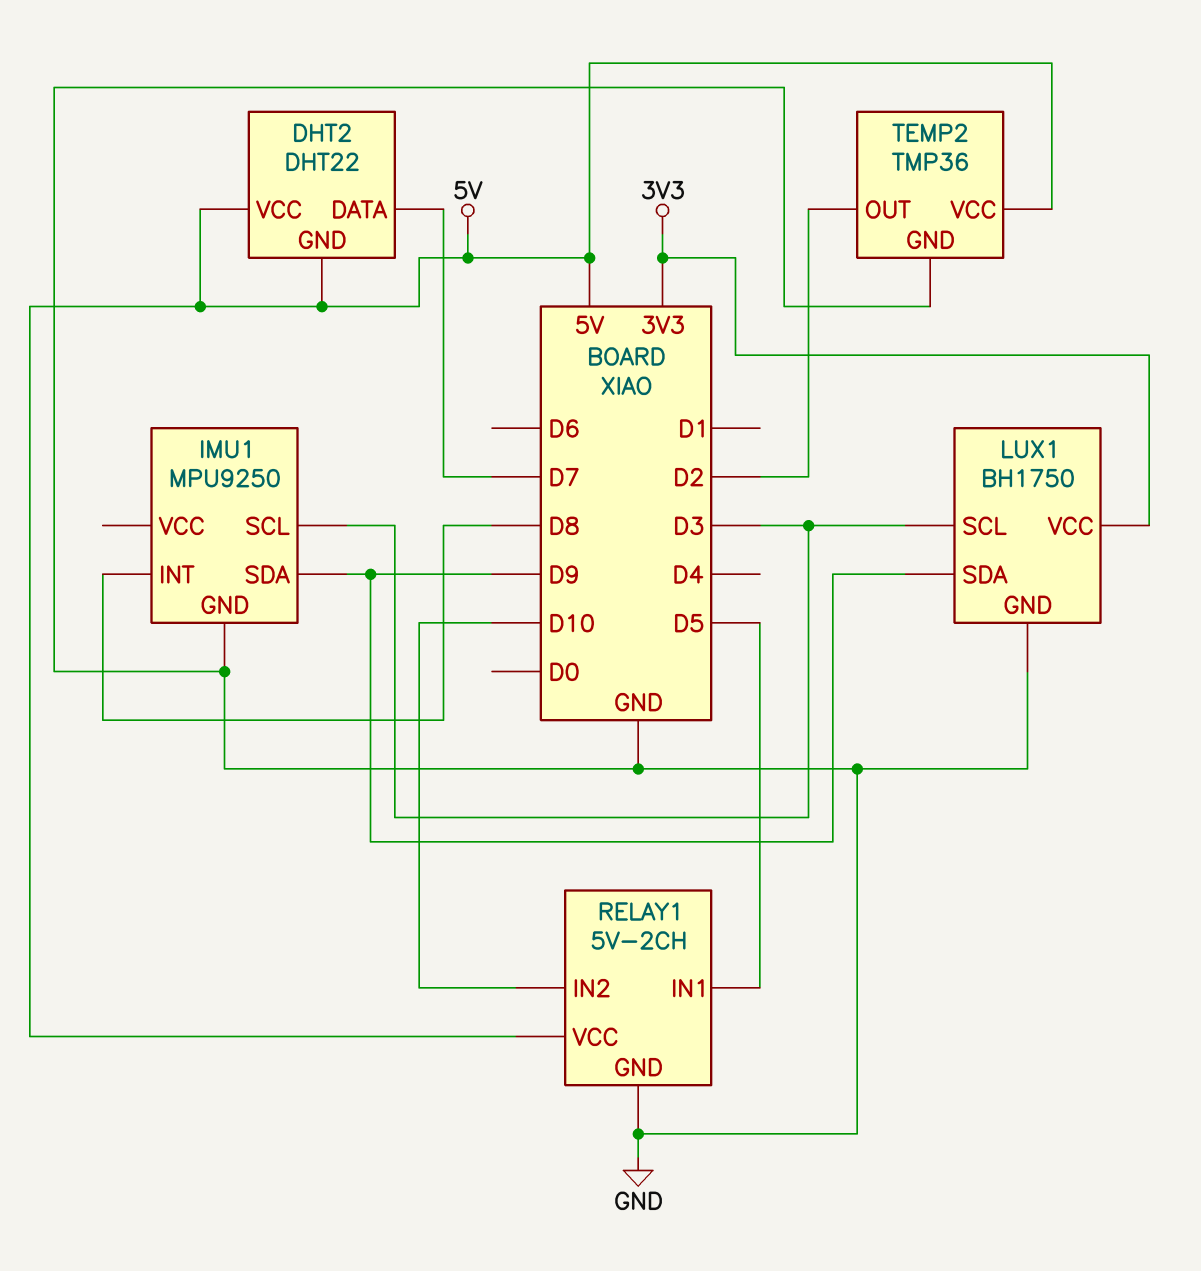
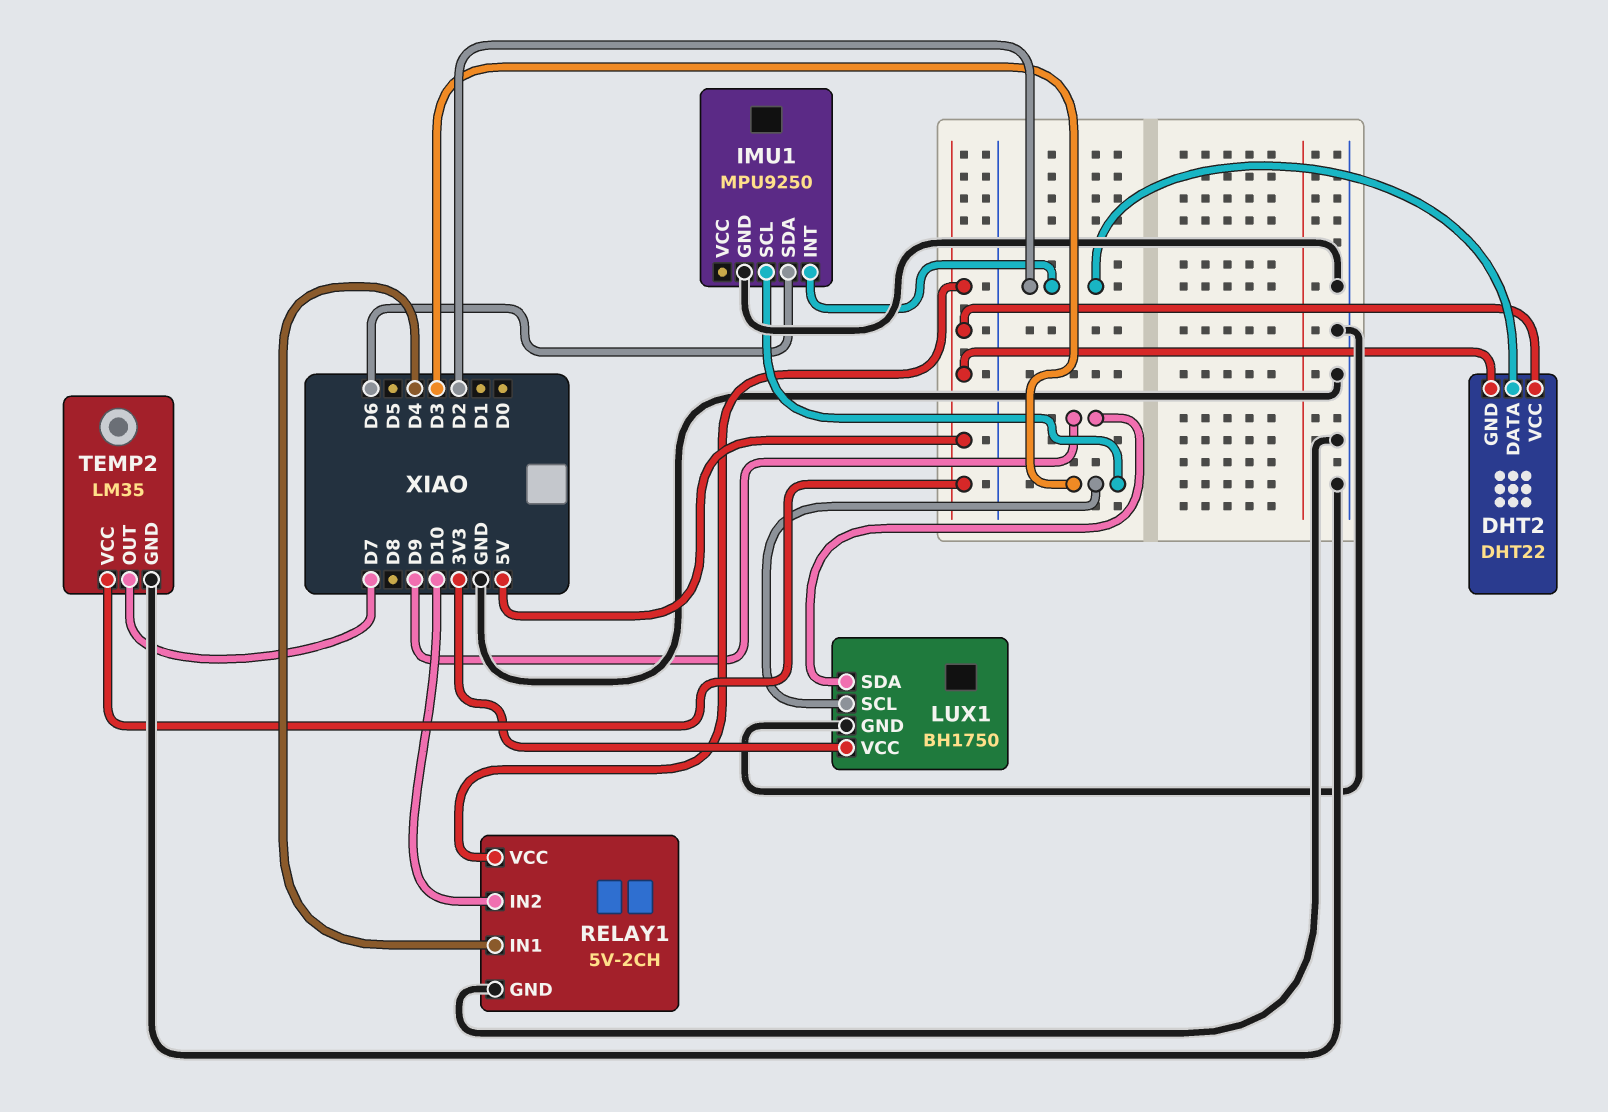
DHT2 pin DATA: D7 -> D2
IMU1 pin INT: D8 -> D2
IMU1 pin SDA: D9 -> D6
RELAY1 pin IN1: D5 -> D4
TEMP2: TMP36 -> LM35
TEMP2 pin OUT: D2 -> D7

